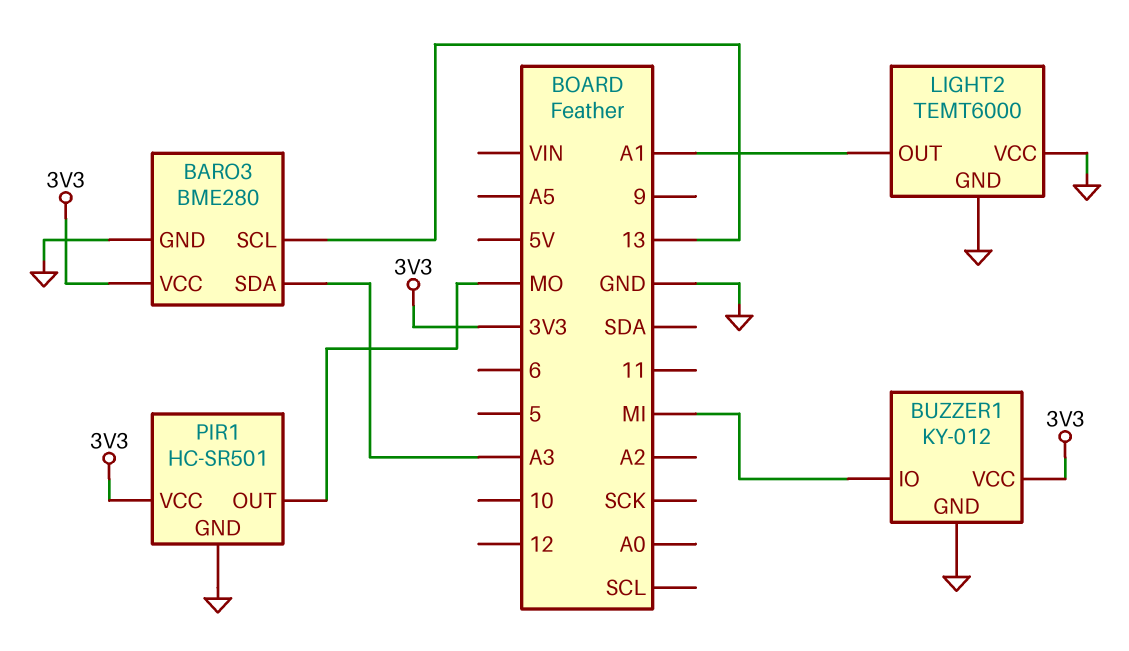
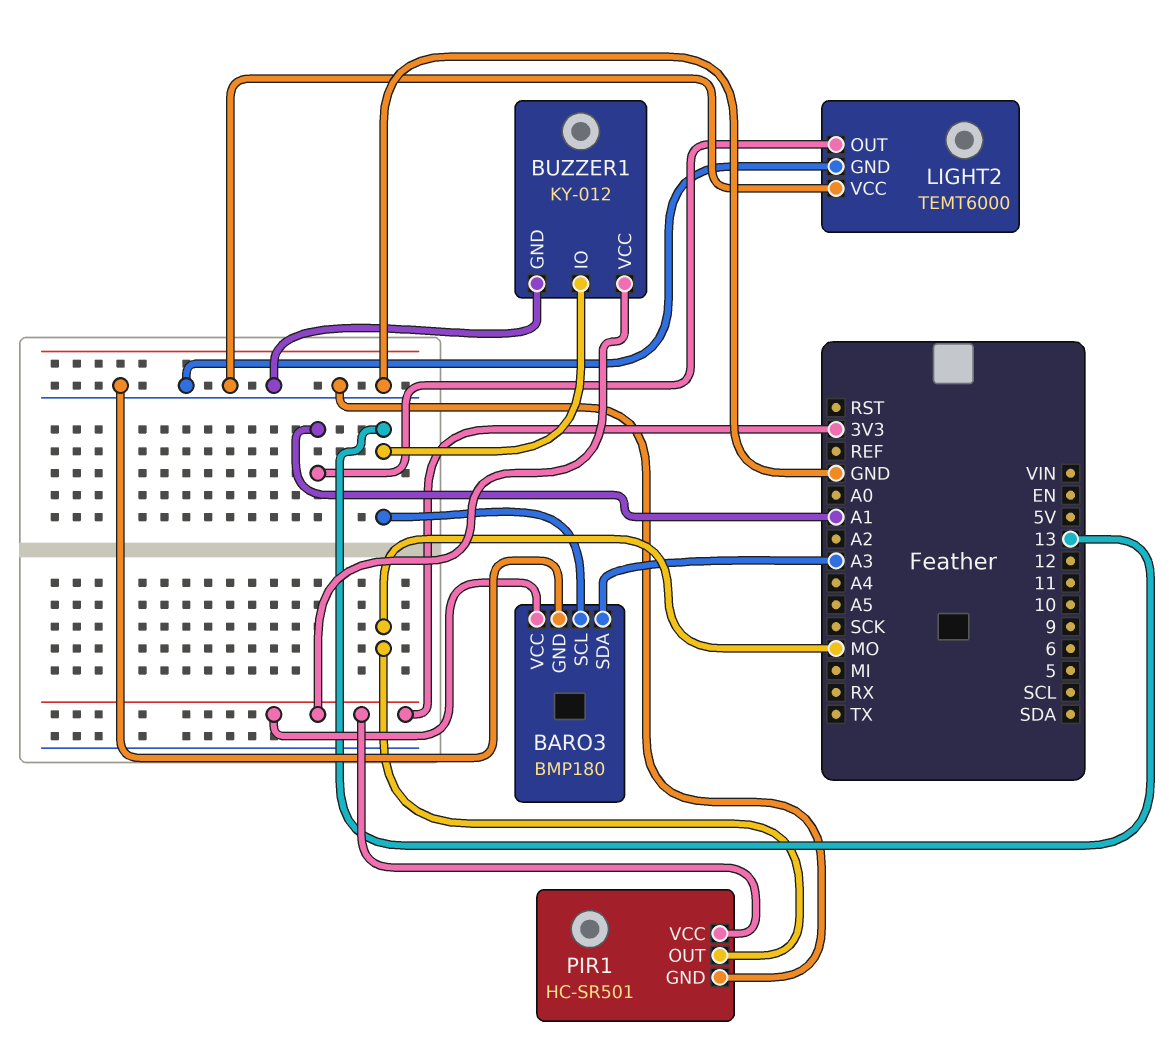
BARO3: BME280 -> BMP180
BUZZER1 pin IO: MI -> 13

